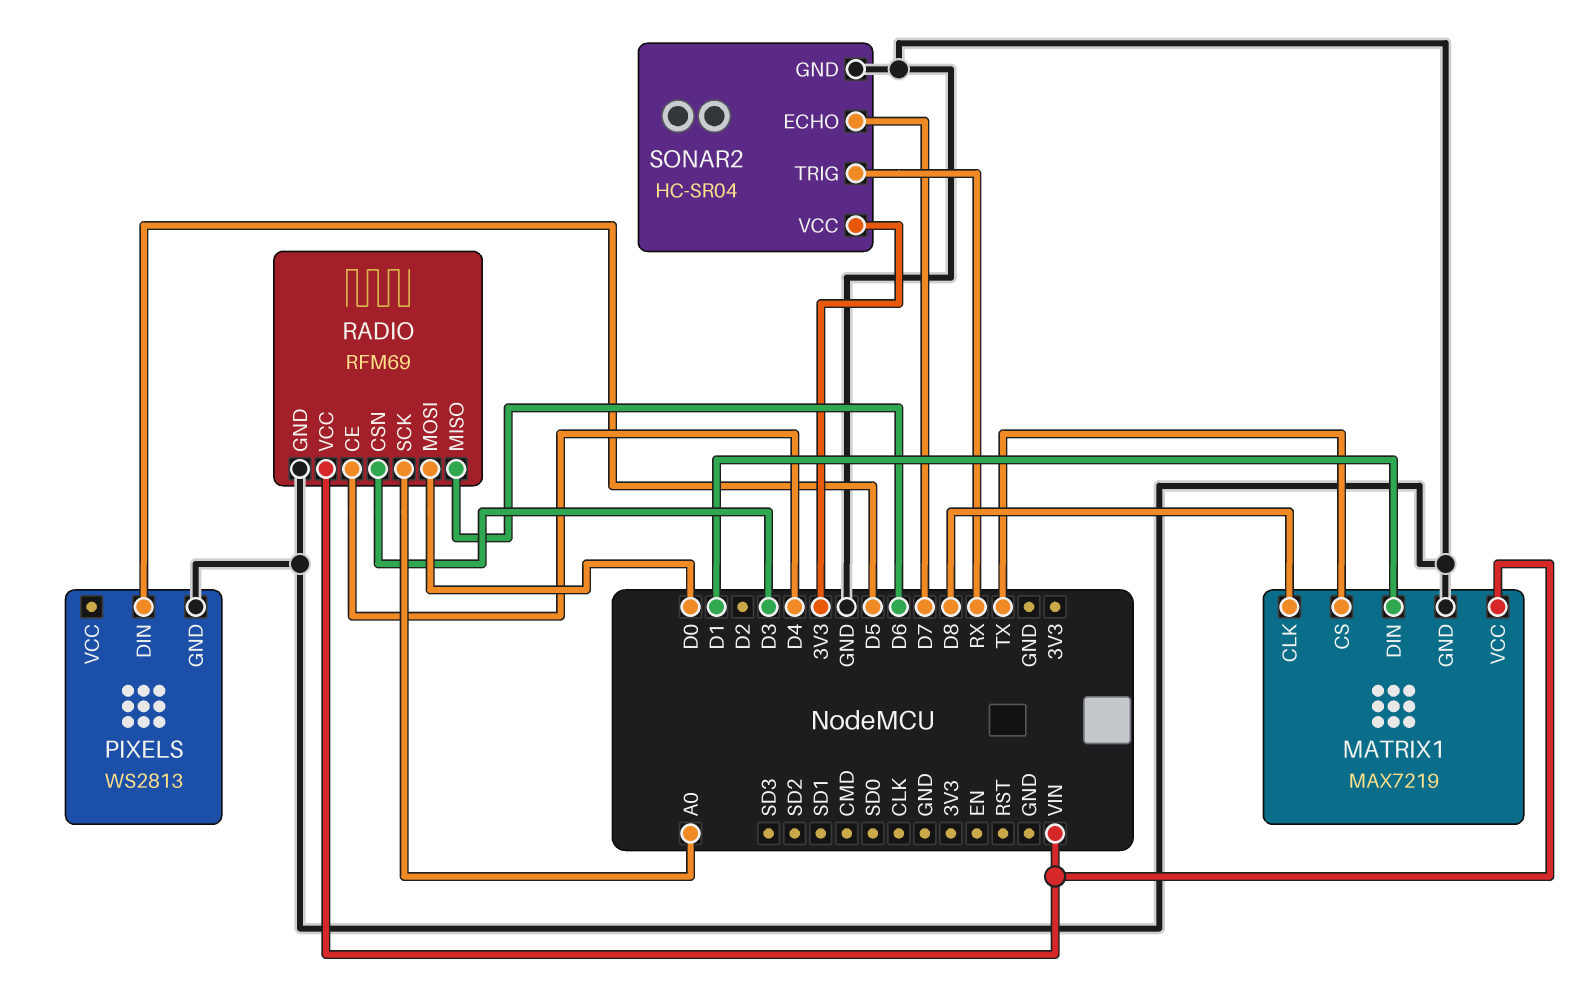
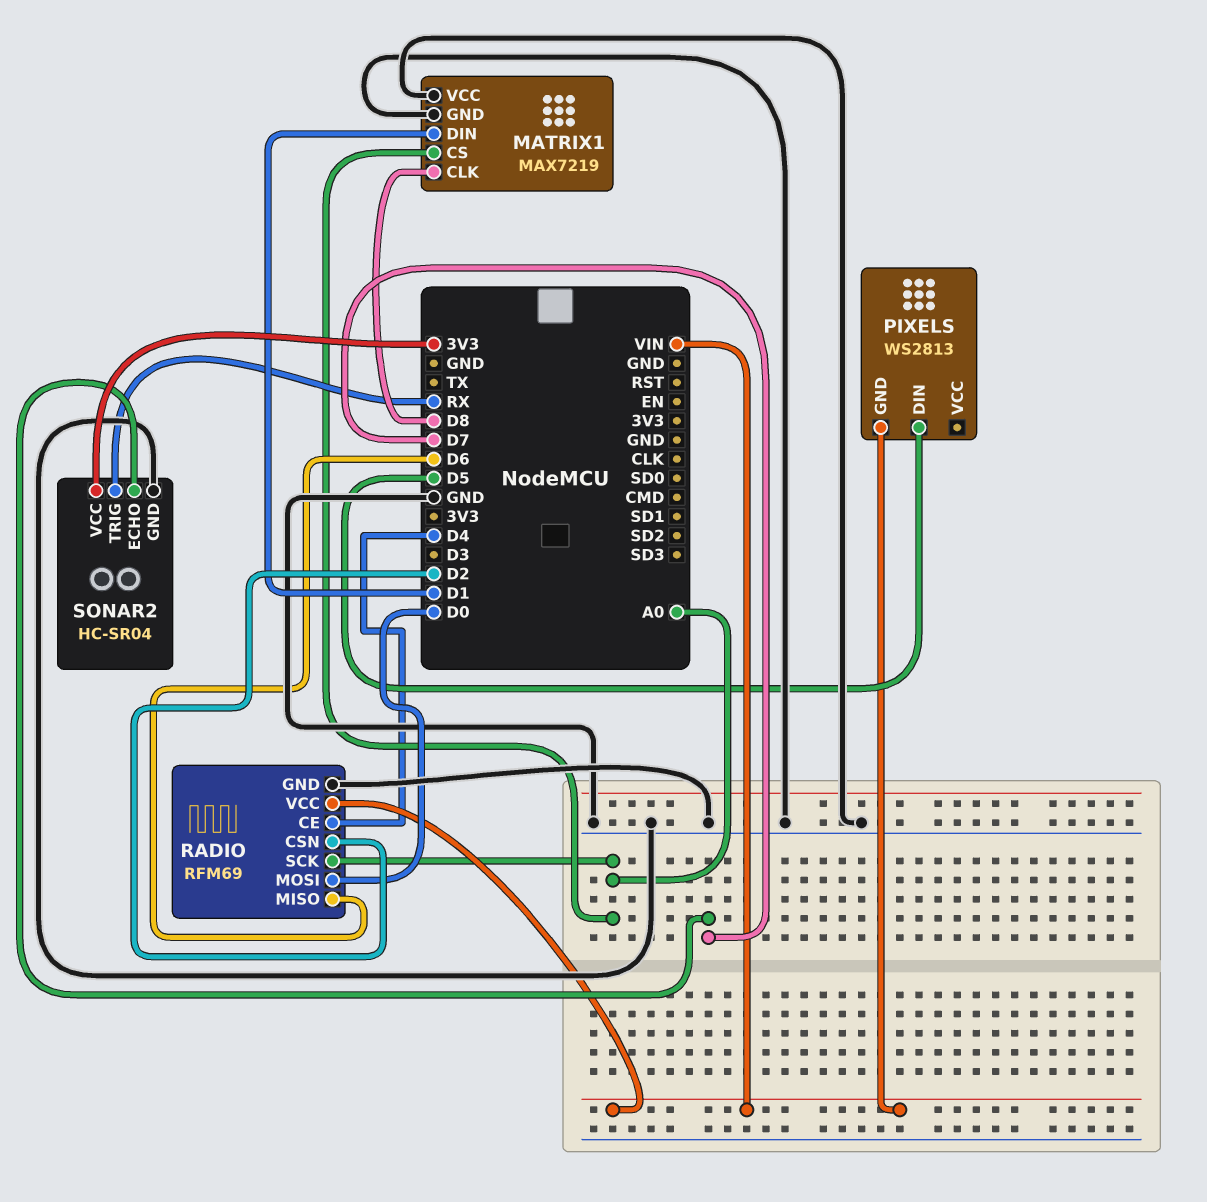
MATRIX1 pin CS: TX -> A0
MATRIX1 pin VCC: VIN -> GND
PIXELS pin GND: GND -> VIN
RADIO pin CSN: D3 -> D2

